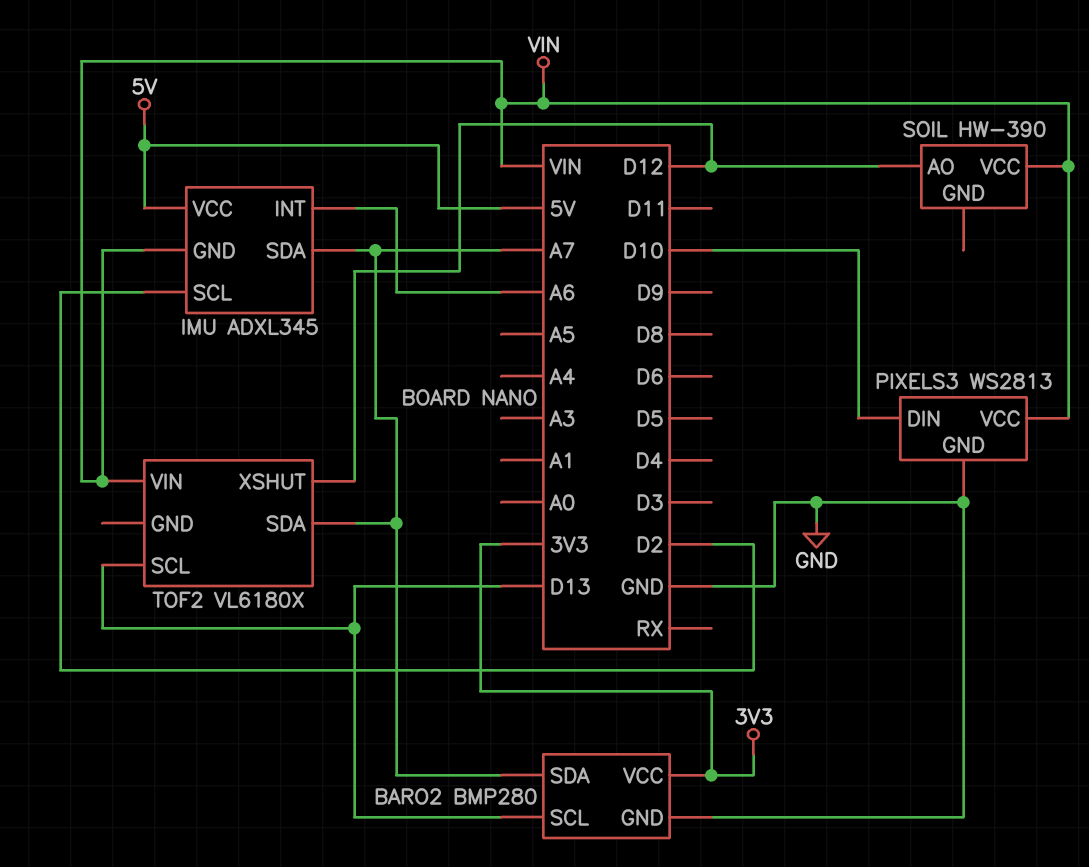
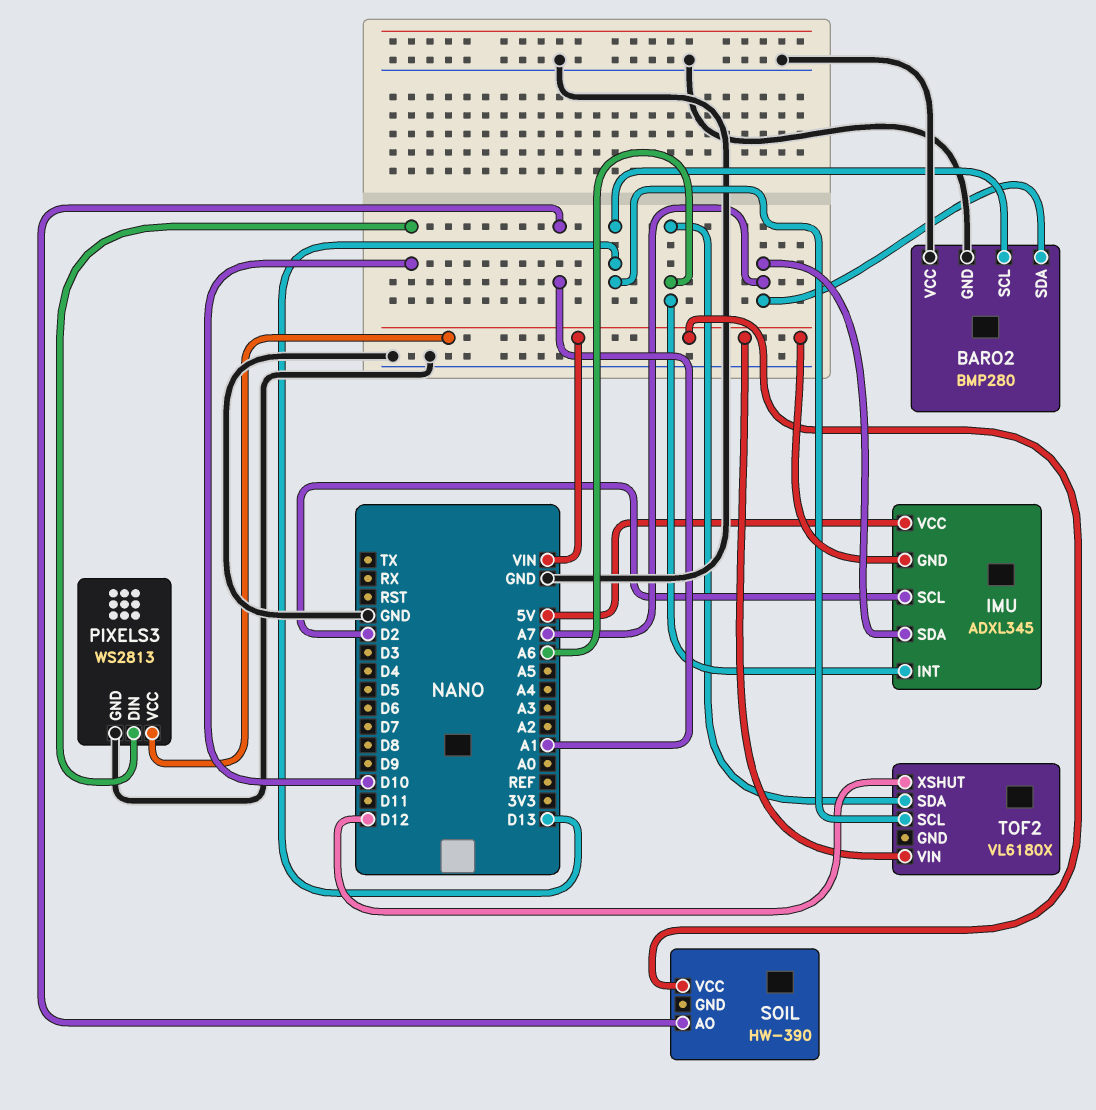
BARO2 pin VCC: 3V3 -> GND
SOIL pin AO: D12 -> A1
TOF2 pin SDA: A7 -> A6

